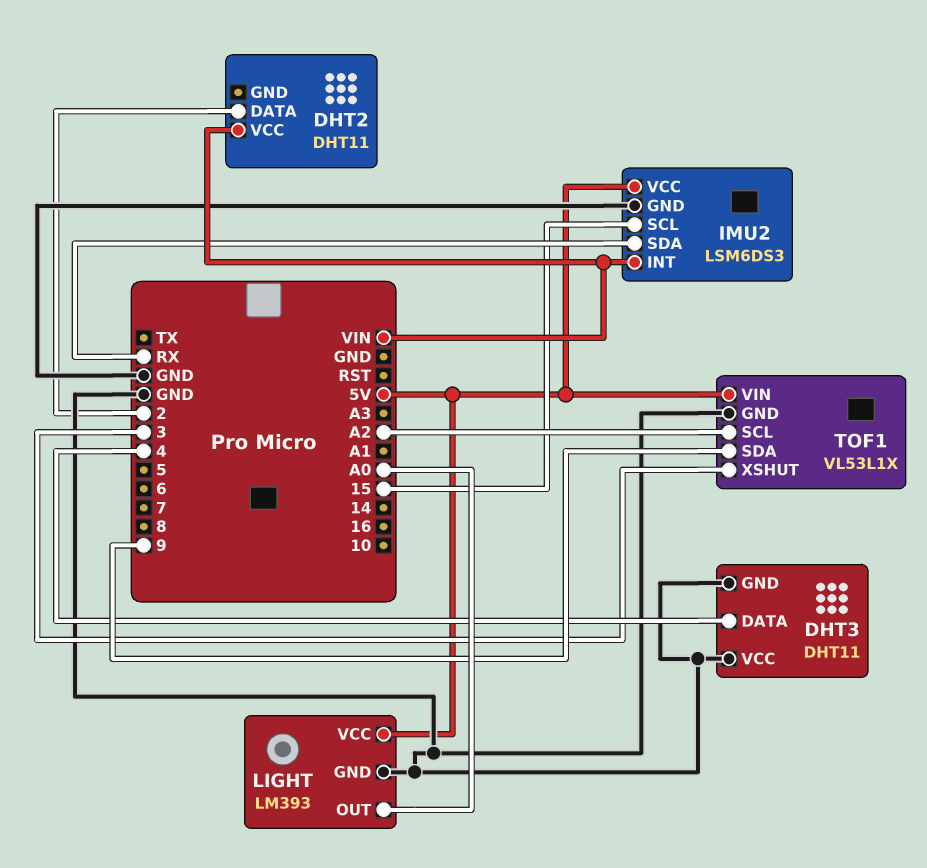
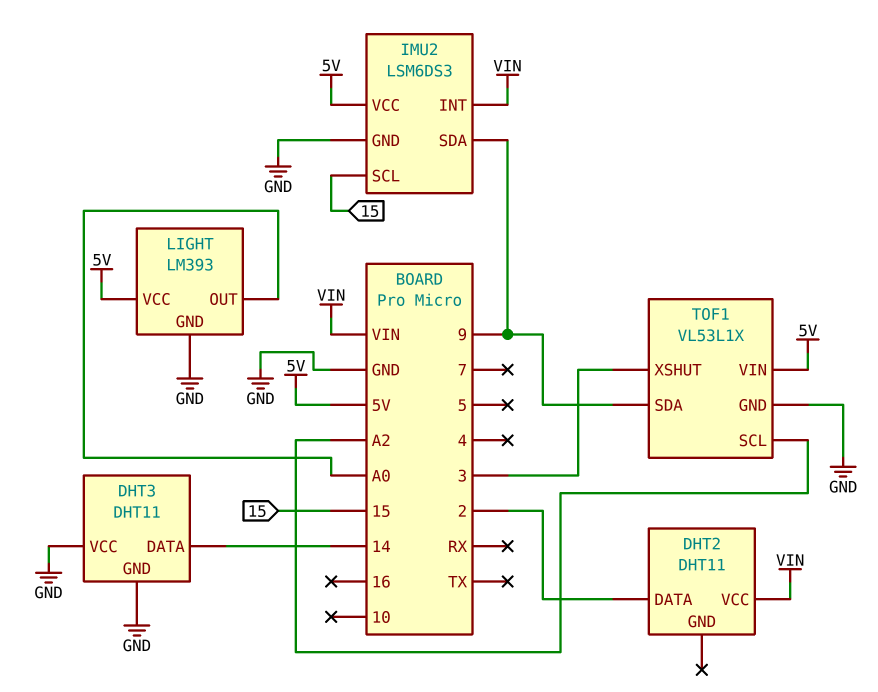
DHT3 pin DATA: 4 -> 14
IMU2 pin SDA: RX -> 9

